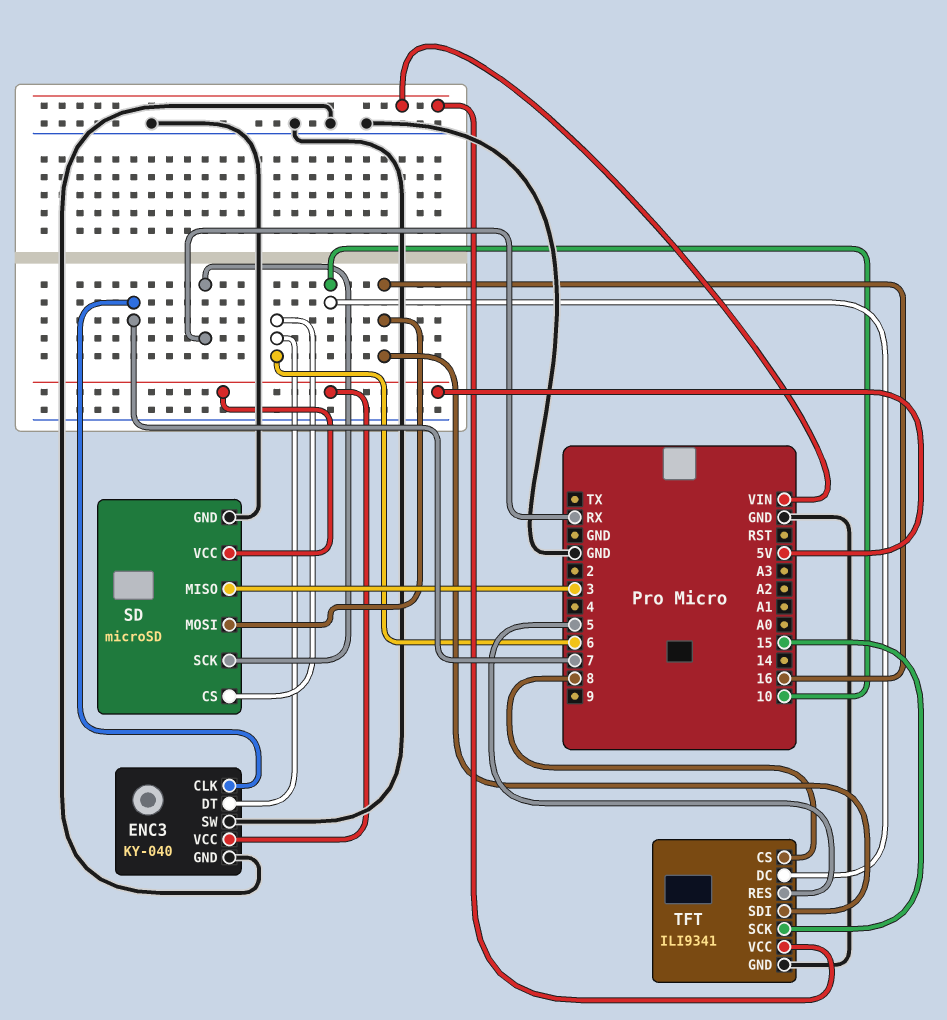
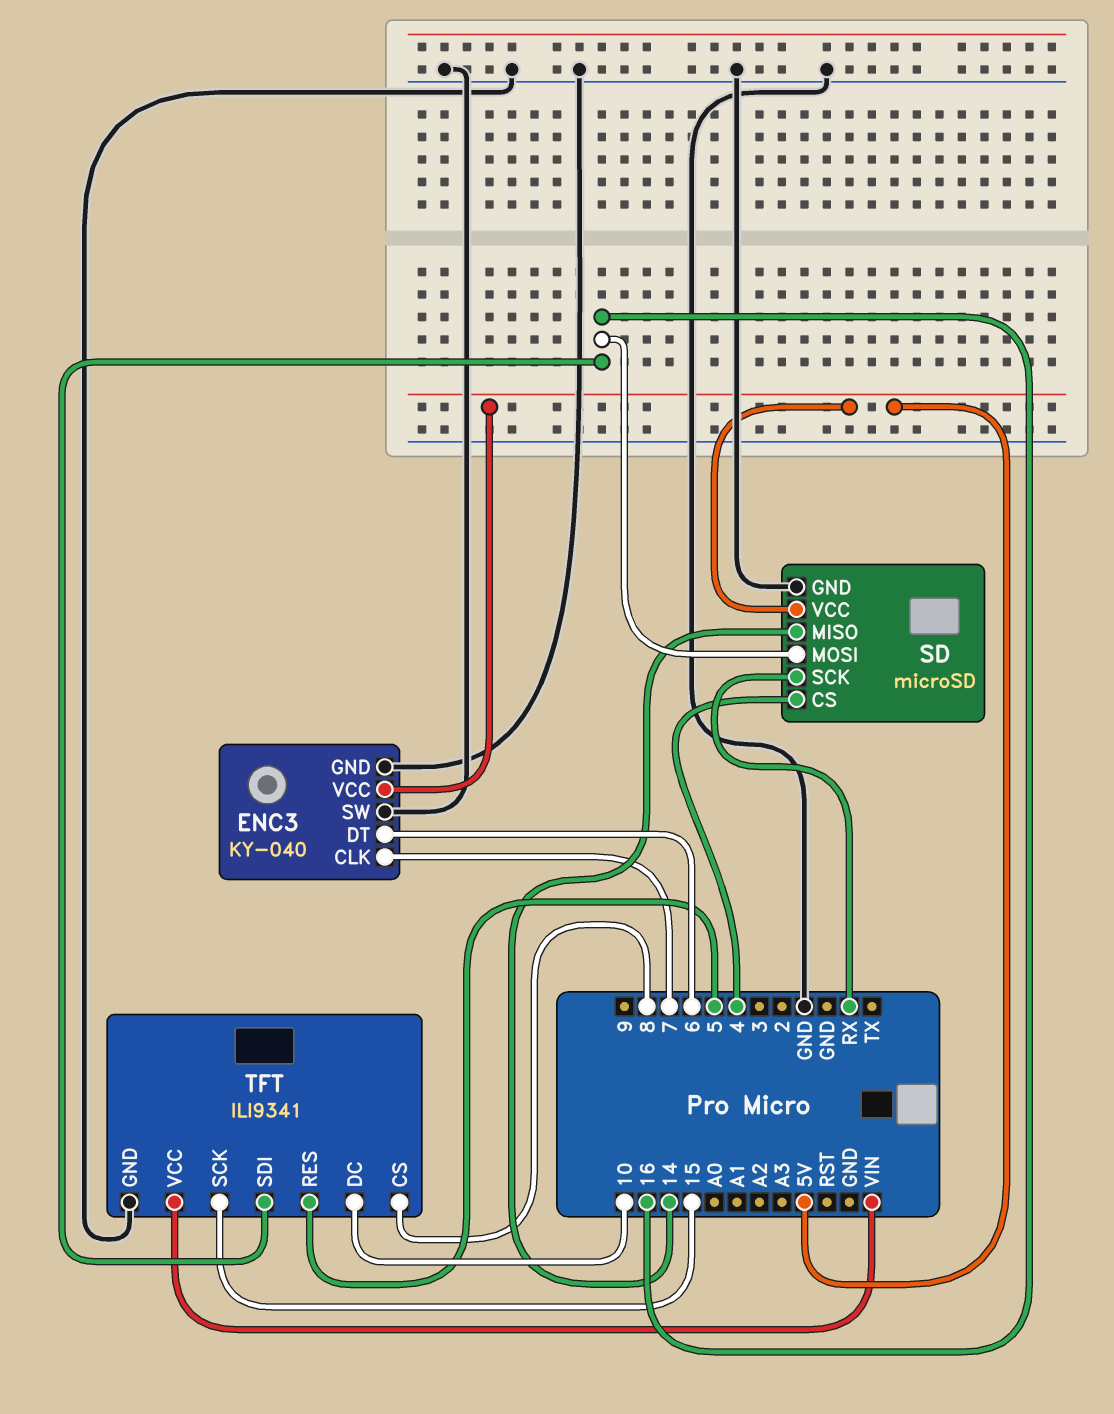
SD pin CS: 6 -> 4
SD pin MISO: 3 -> 14

